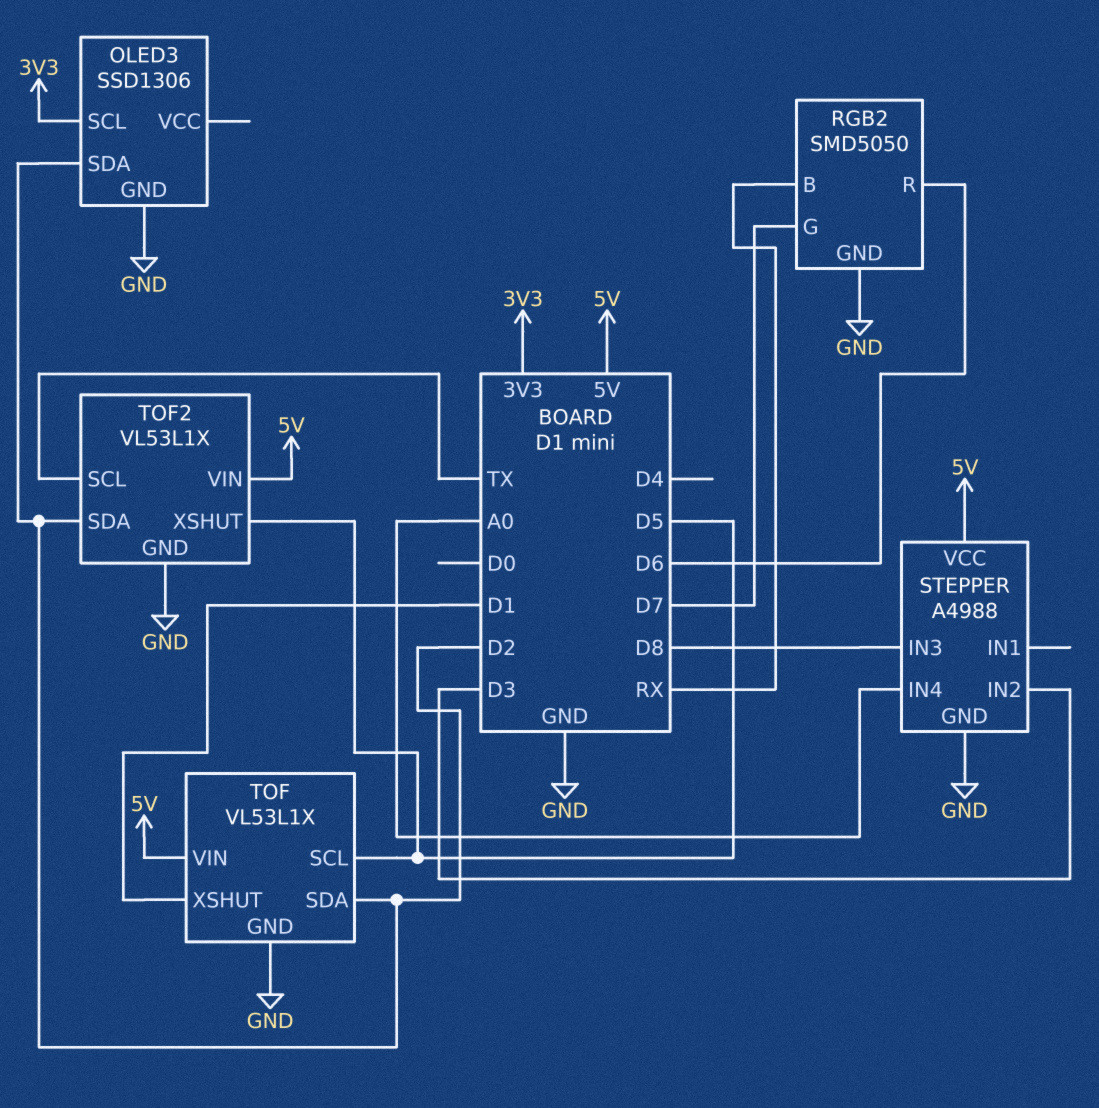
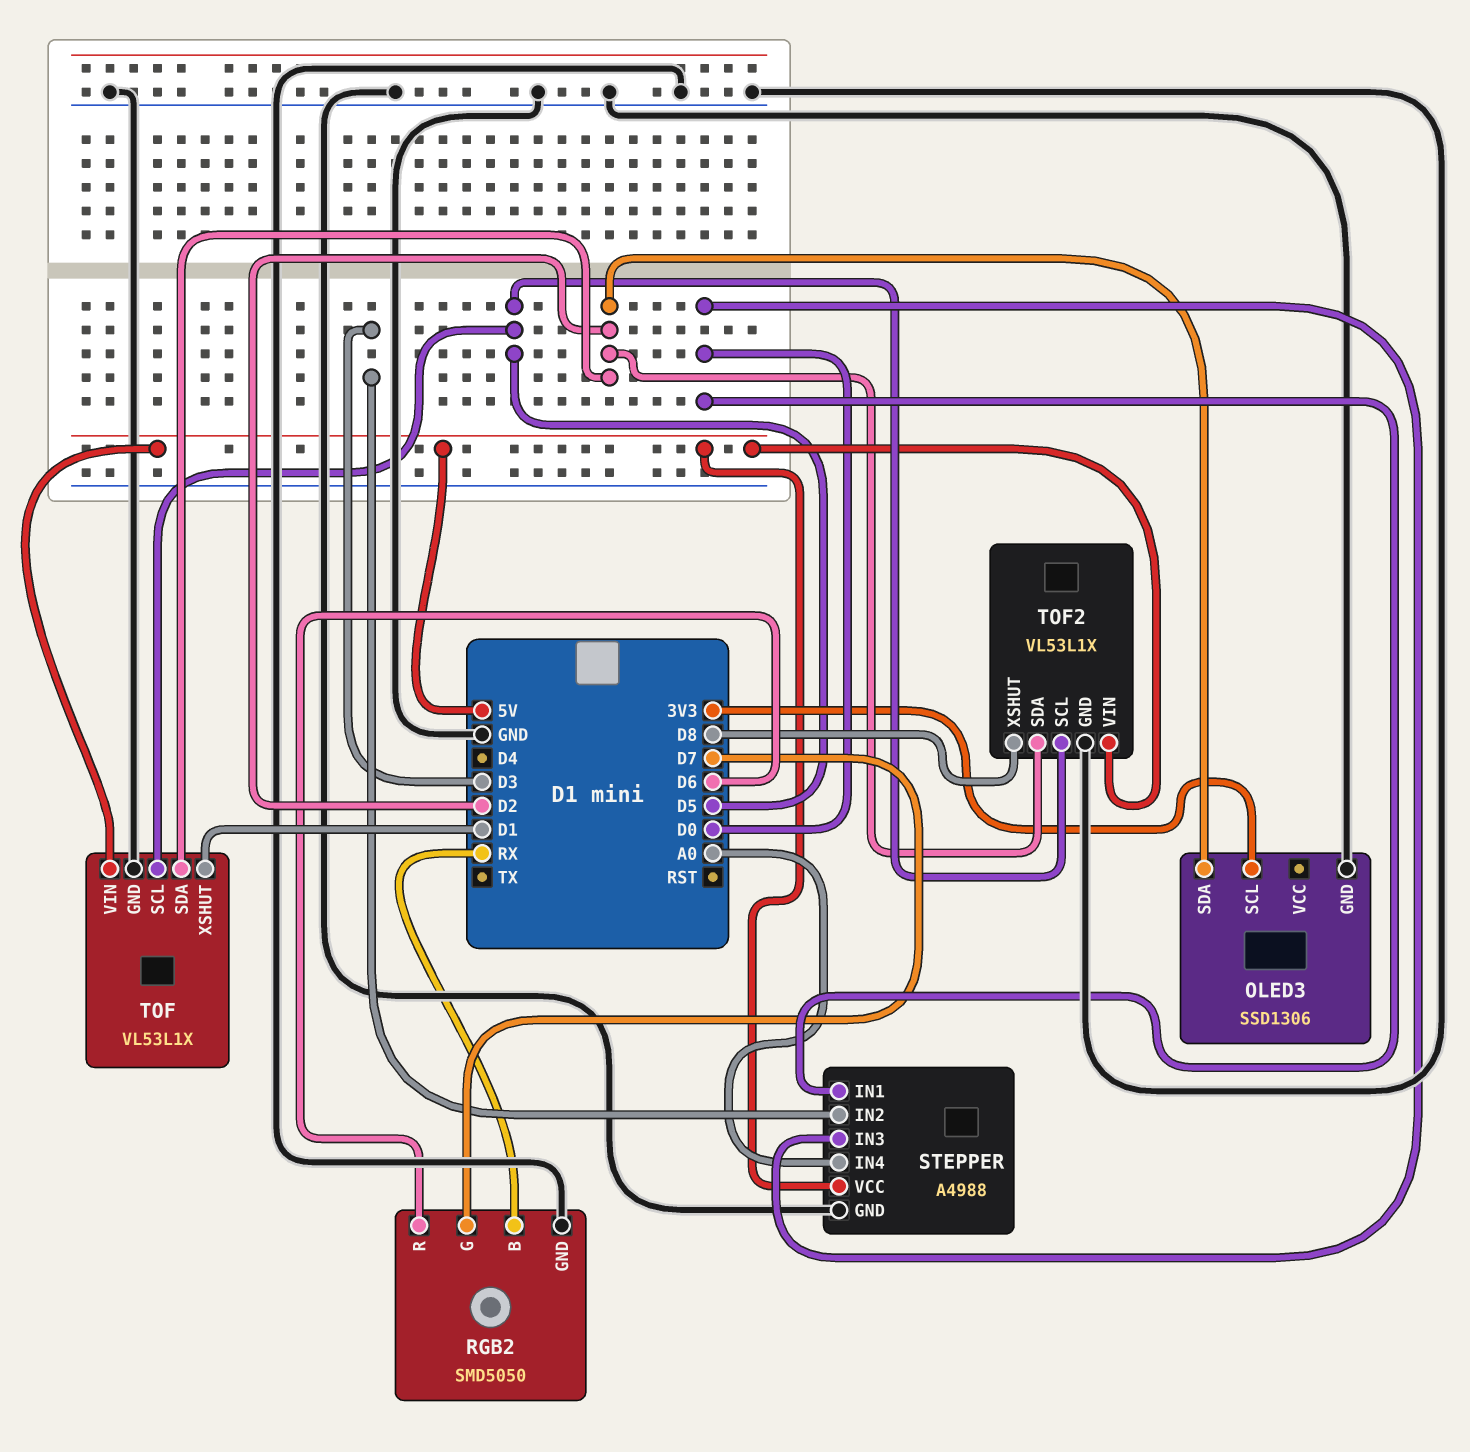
STEPPER pin IN1: none -> D0
STEPPER pin IN3: D8 -> D0
TOF2 pin SCL: TX -> D5
TOF2 pin XSHUT: D5 -> D8

